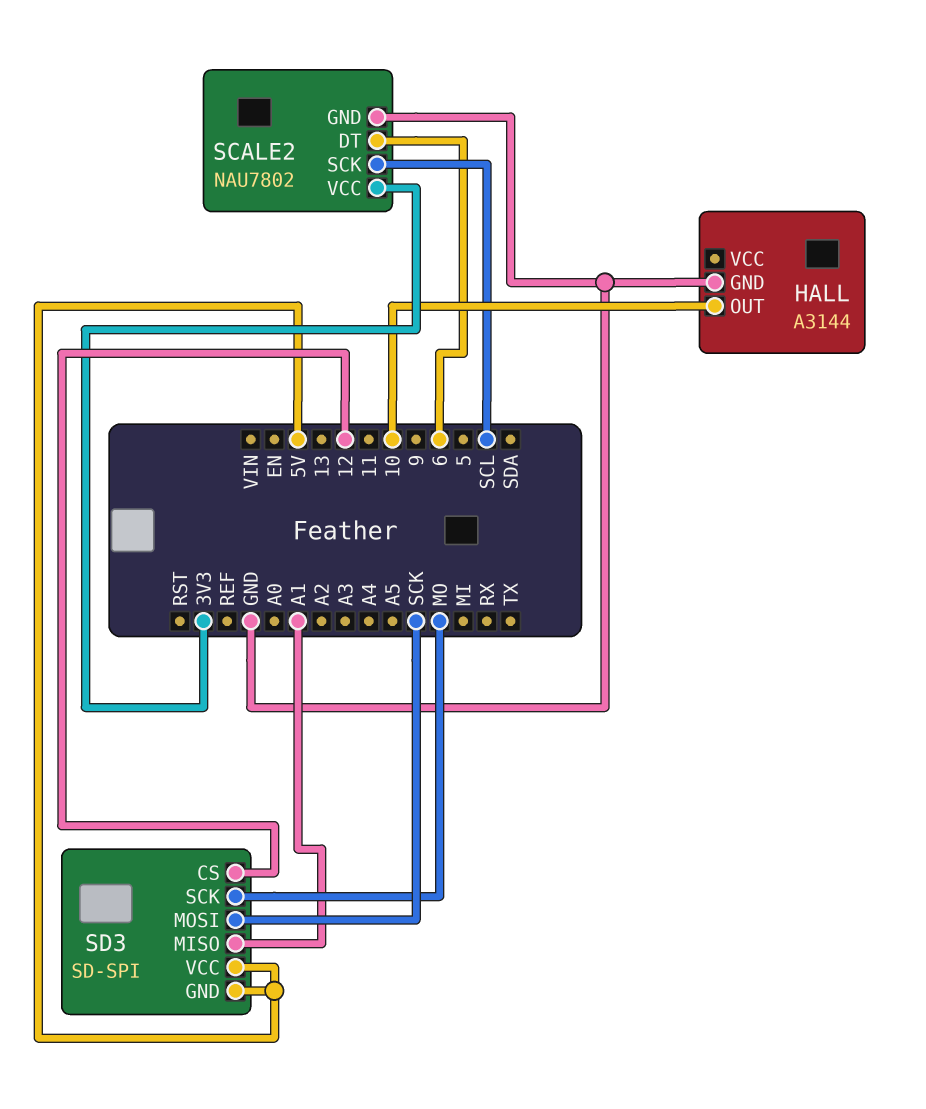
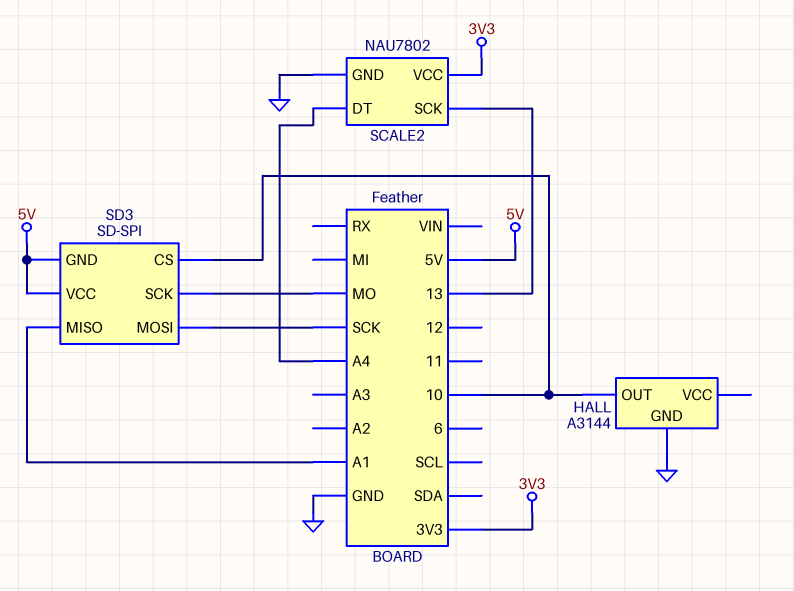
SCALE2 pin DT: 6 -> A4
SCALE2 pin SCK: SCL -> 13
SD3 pin CS: 12 -> 10

